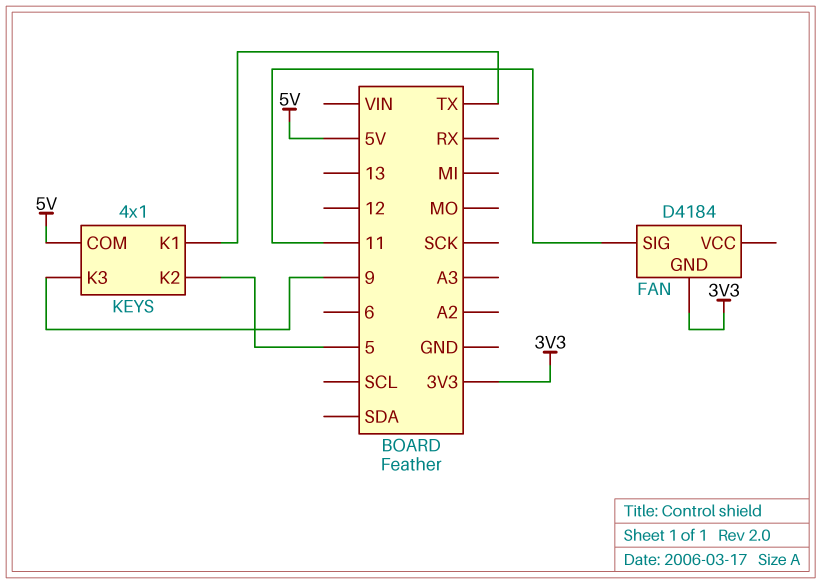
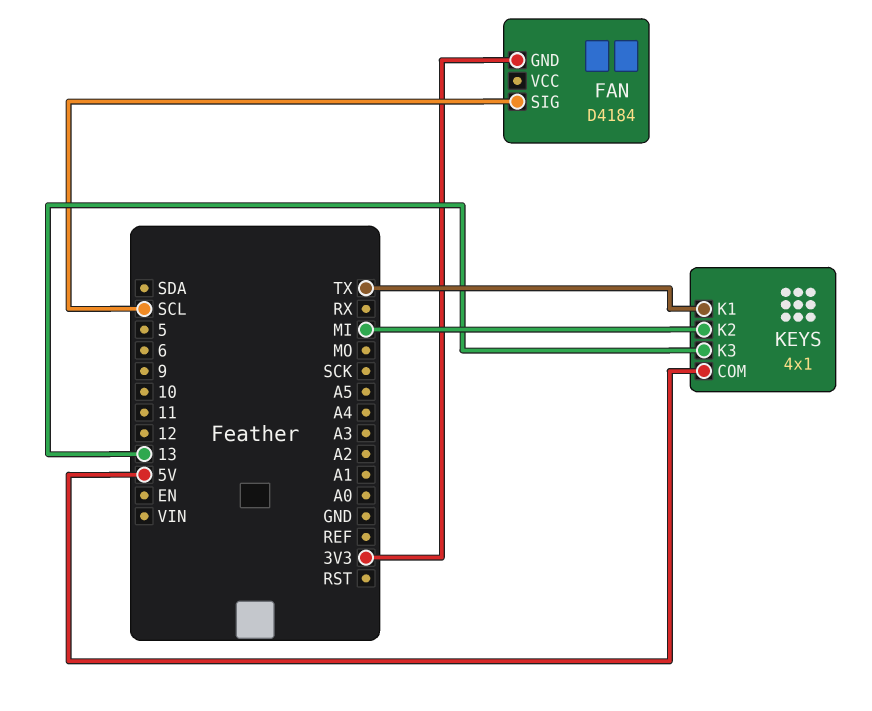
FAN pin SIG: 11 -> SCL
KEYS pin K2: 5 -> MI
KEYS pin K3: 9 -> 13

